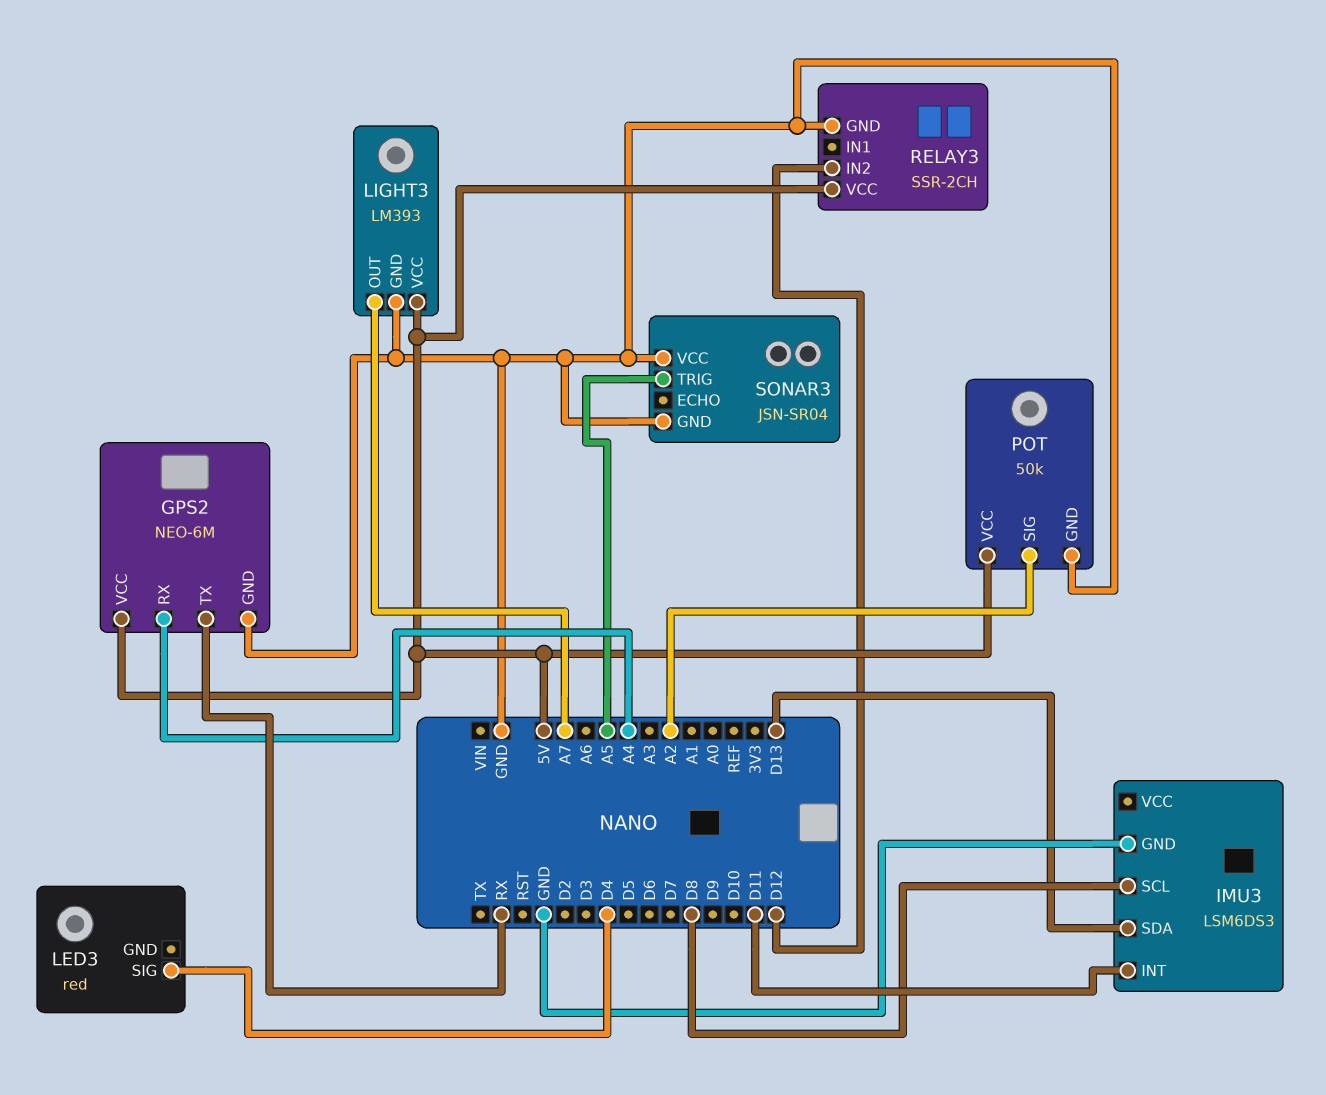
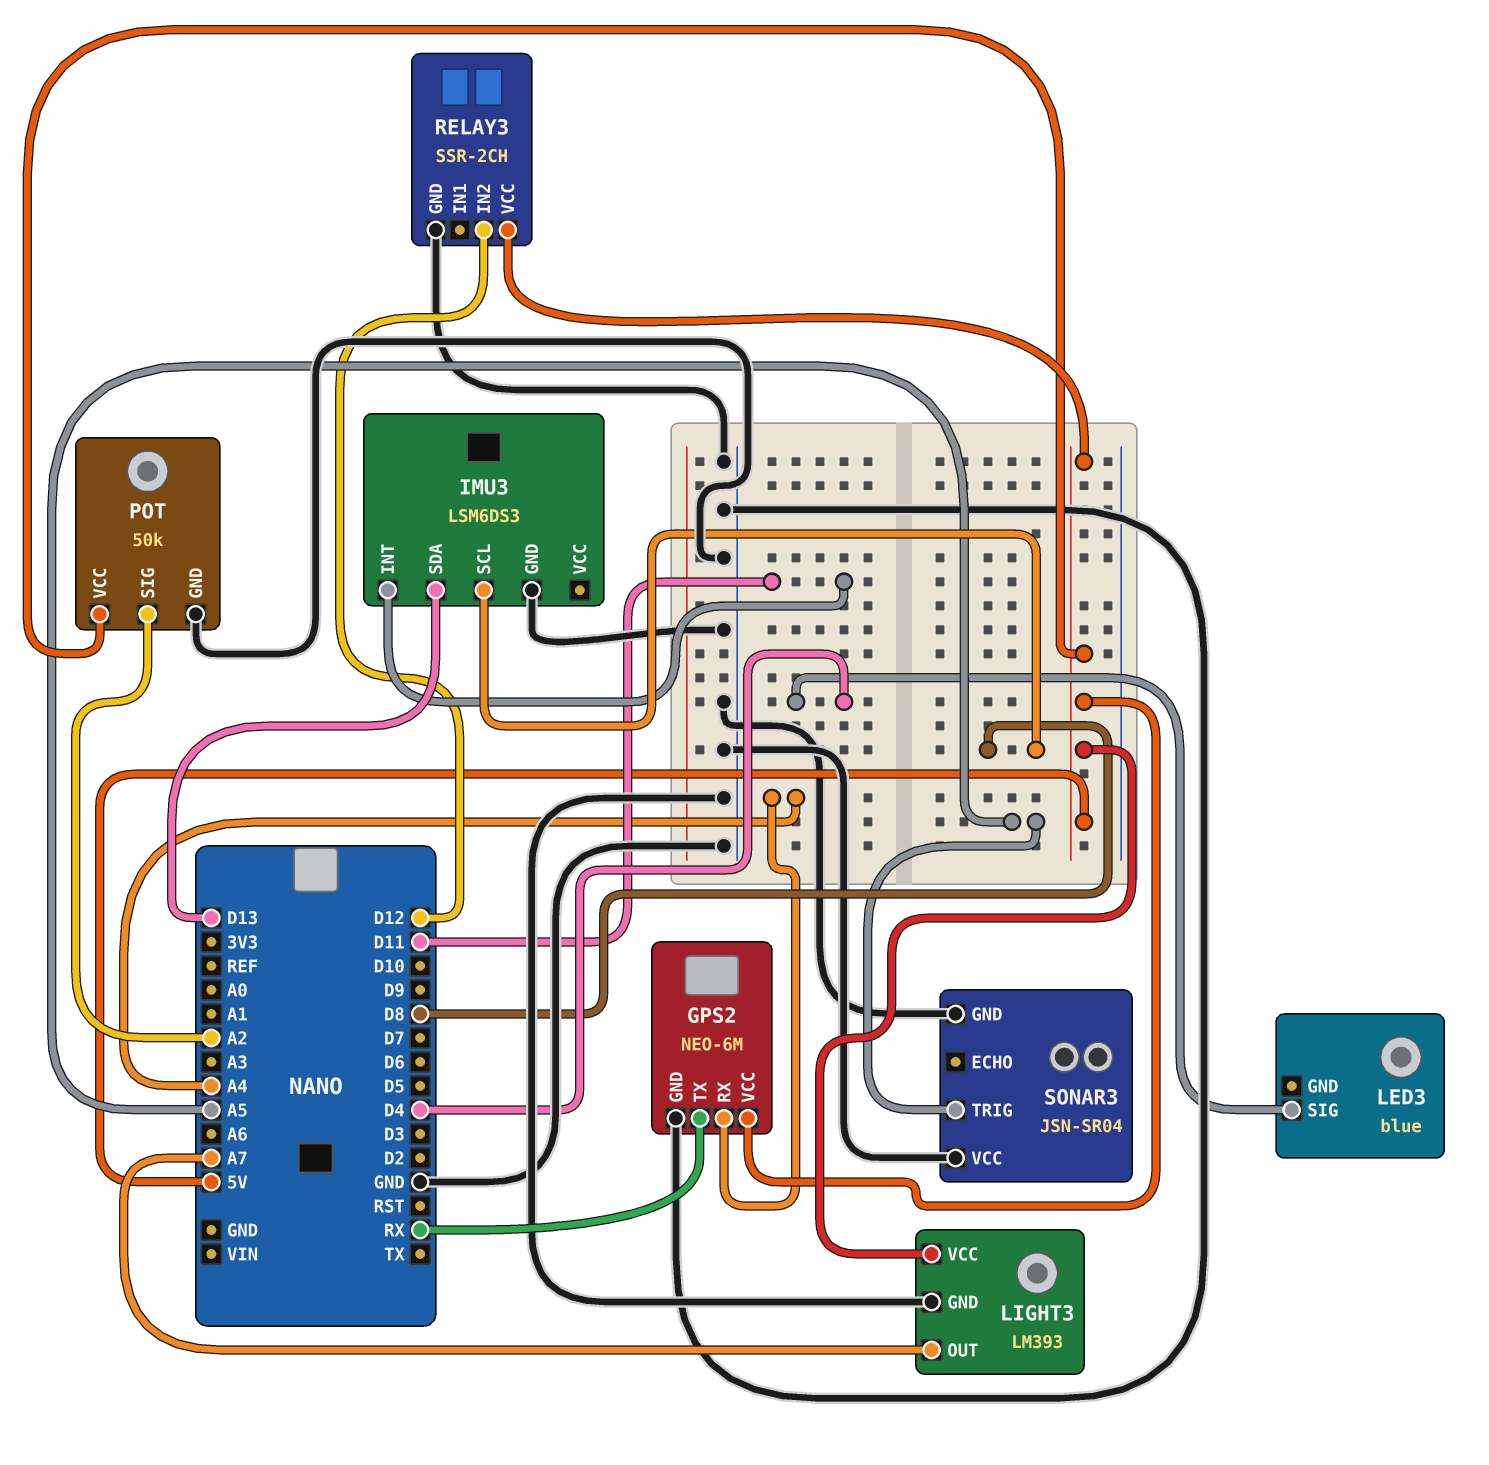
LED3: red -> blue

